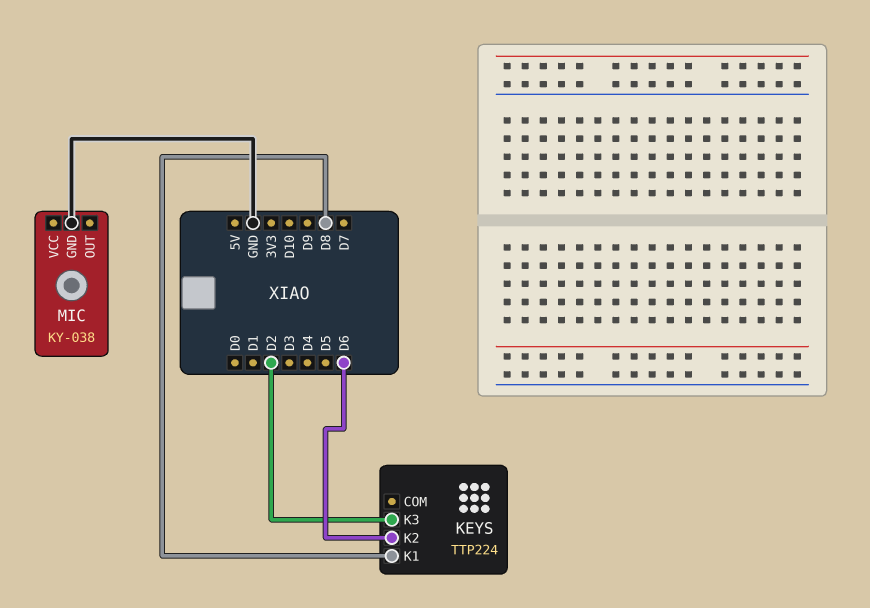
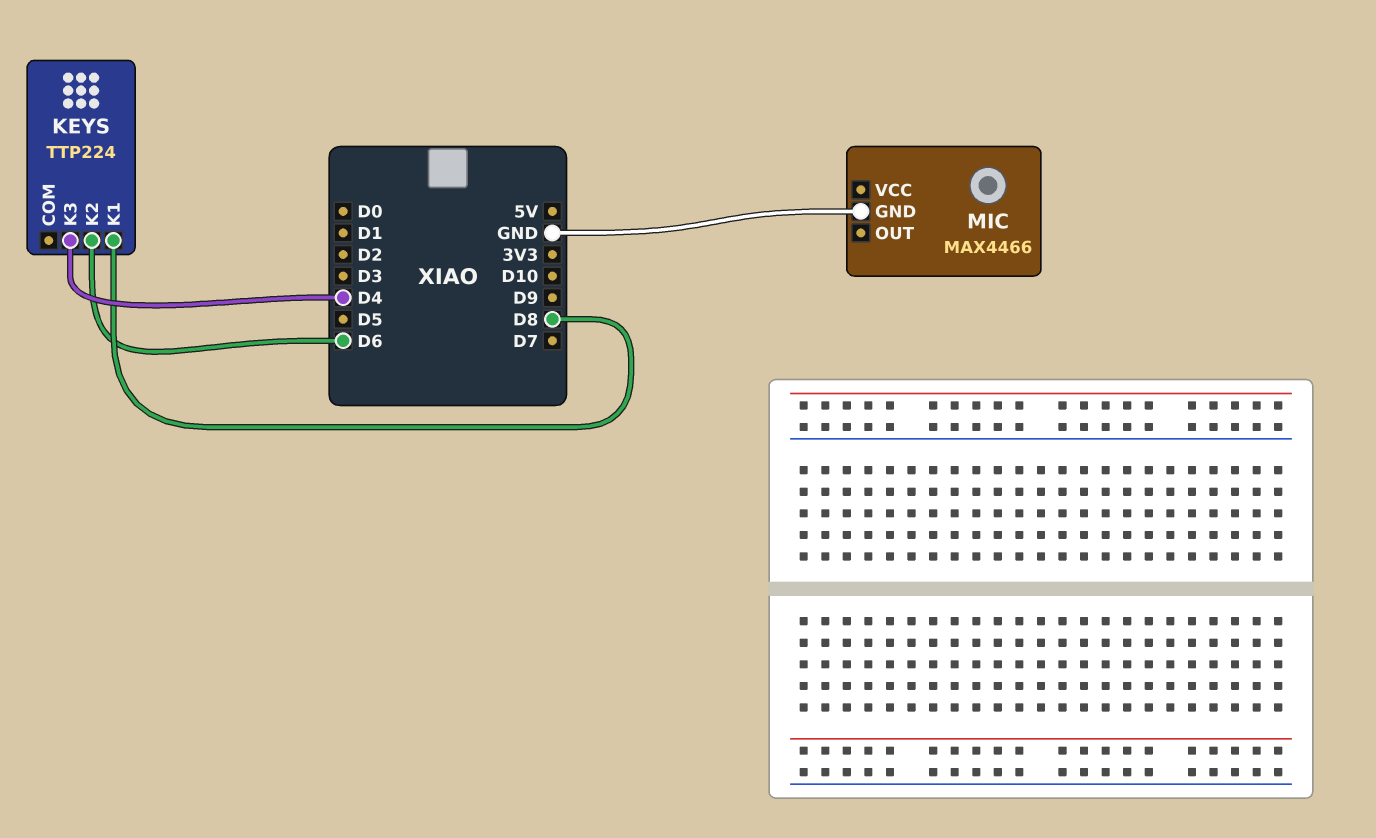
KEYS pin K3: D2 -> D4
MIC: KY-038 -> MAX4466

